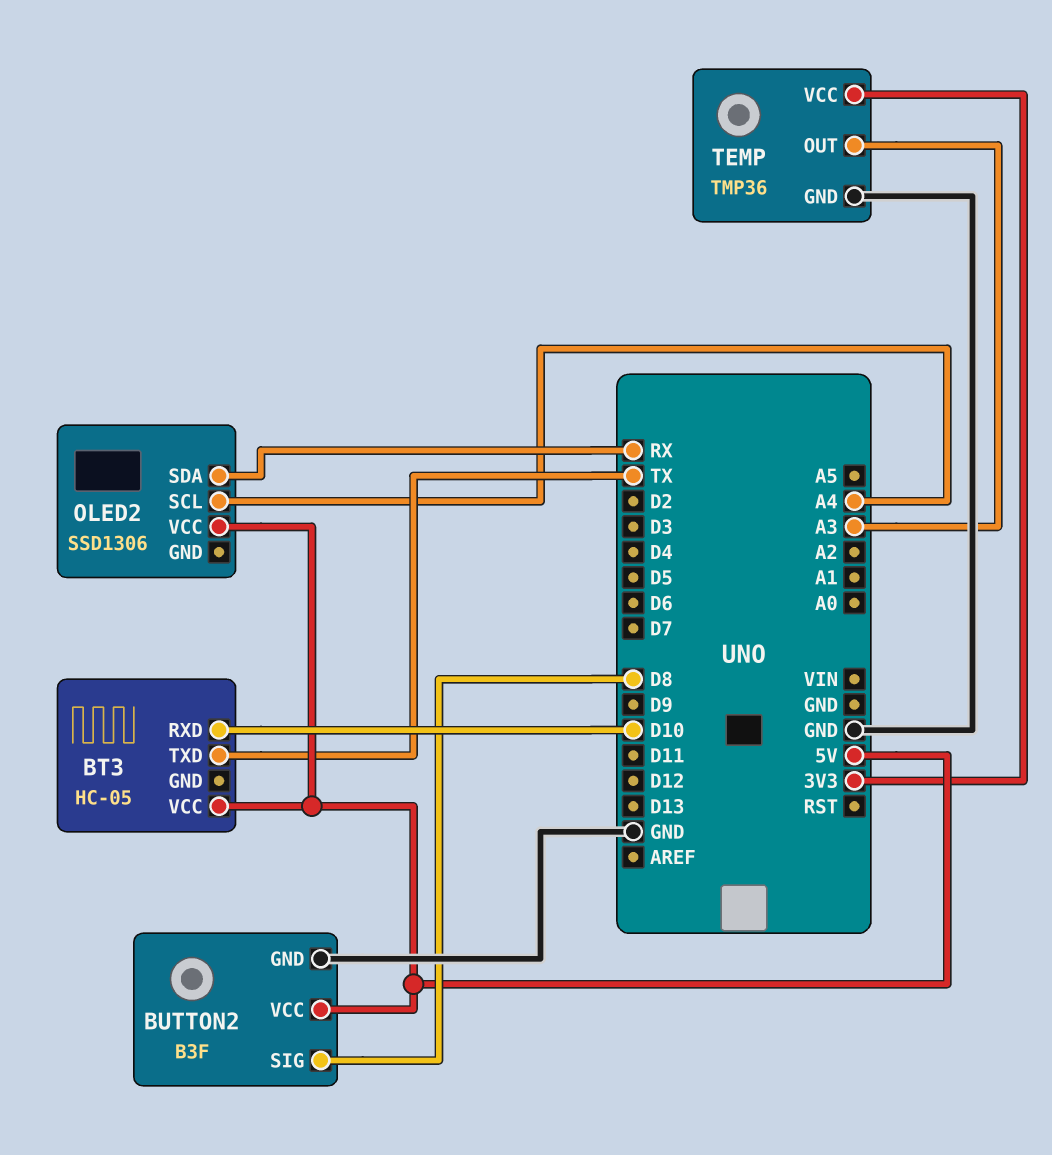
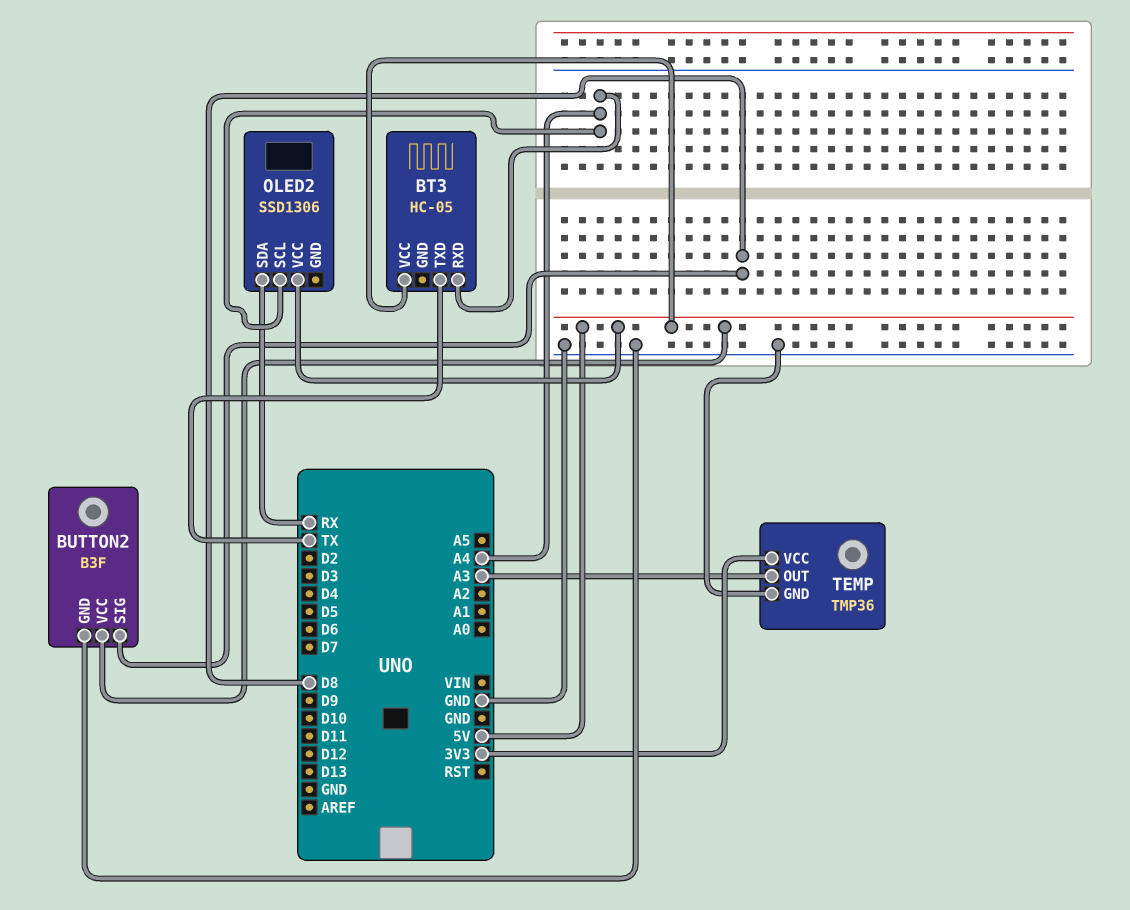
BT3 pin RXD: D10 -> A4

